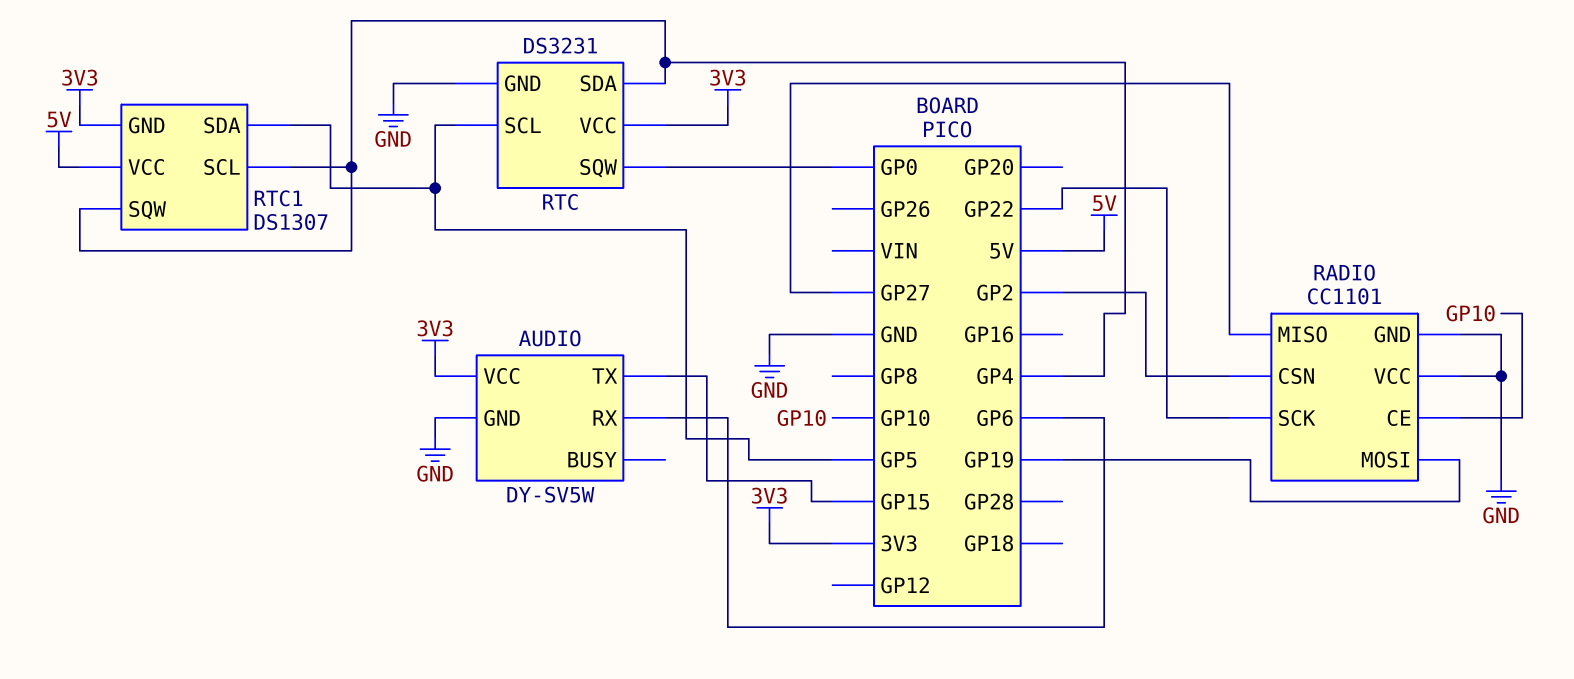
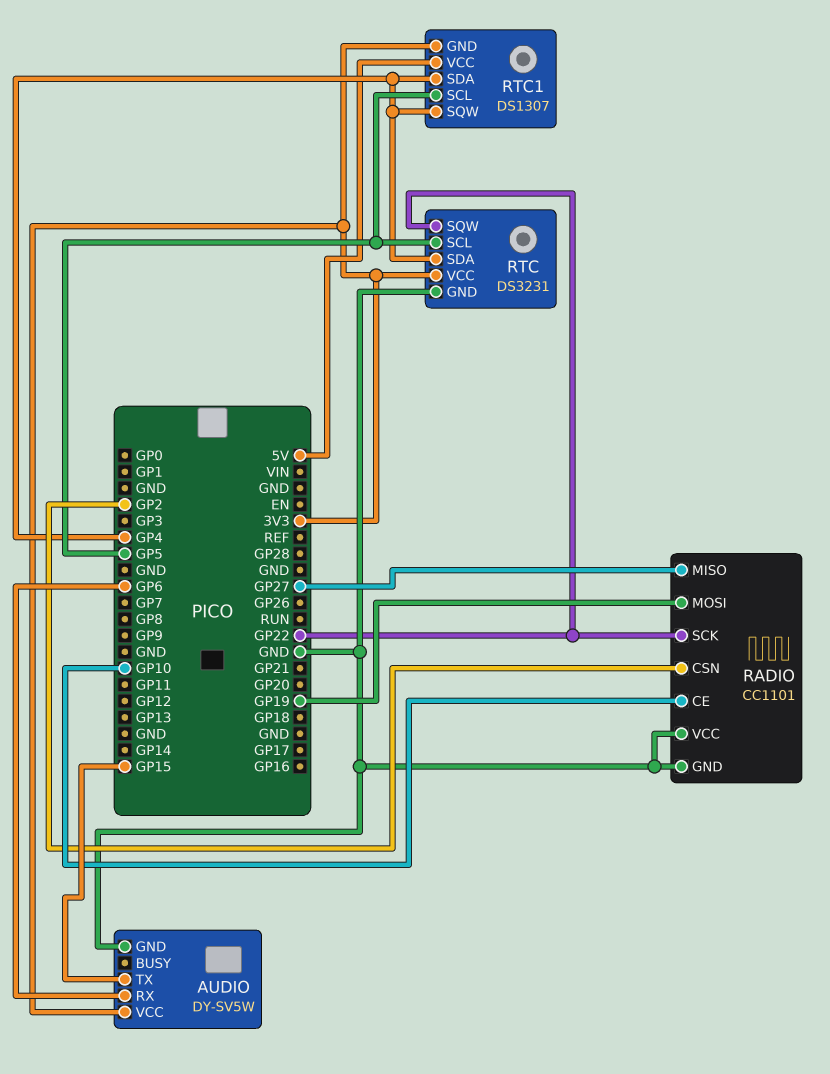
RTC pin SQW: GP0 -> GP22
RTC1 pin SCL: GP4 -> GP5
RTC1 pin SDA: GP5 -> GP4

